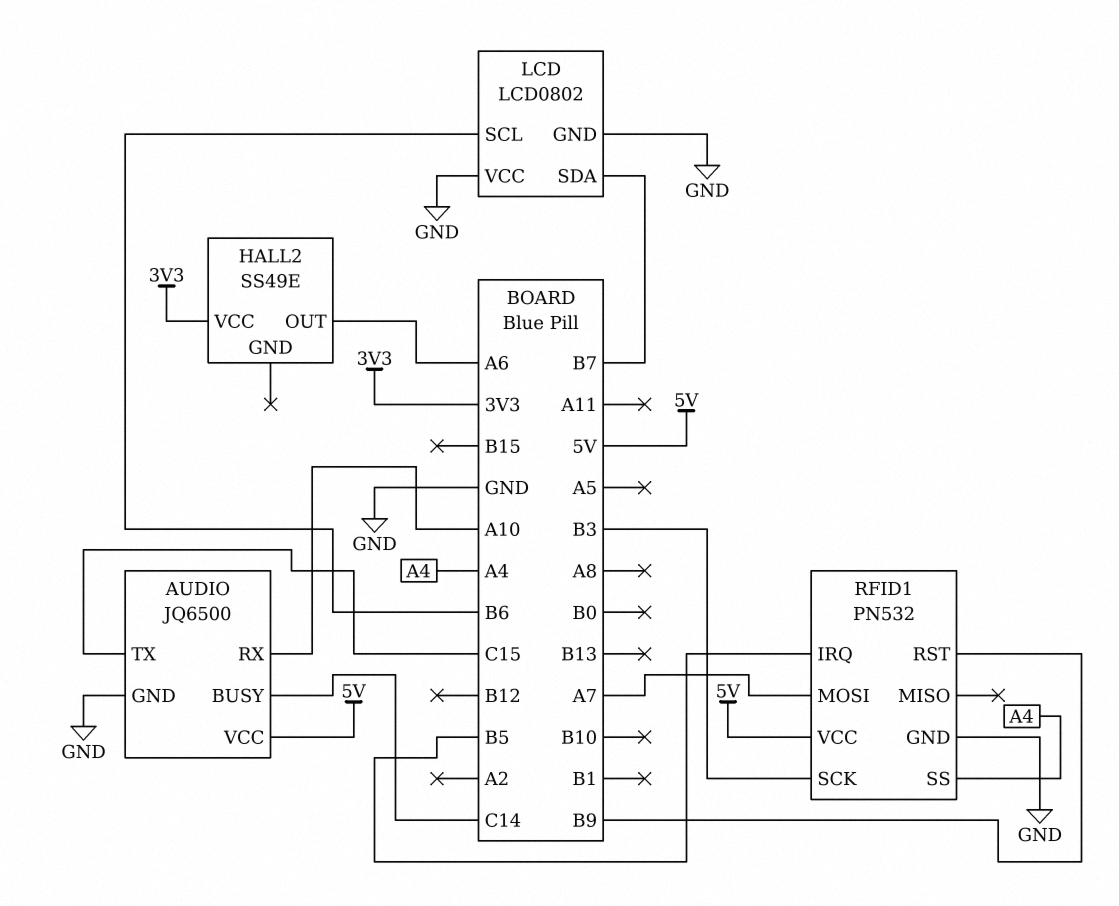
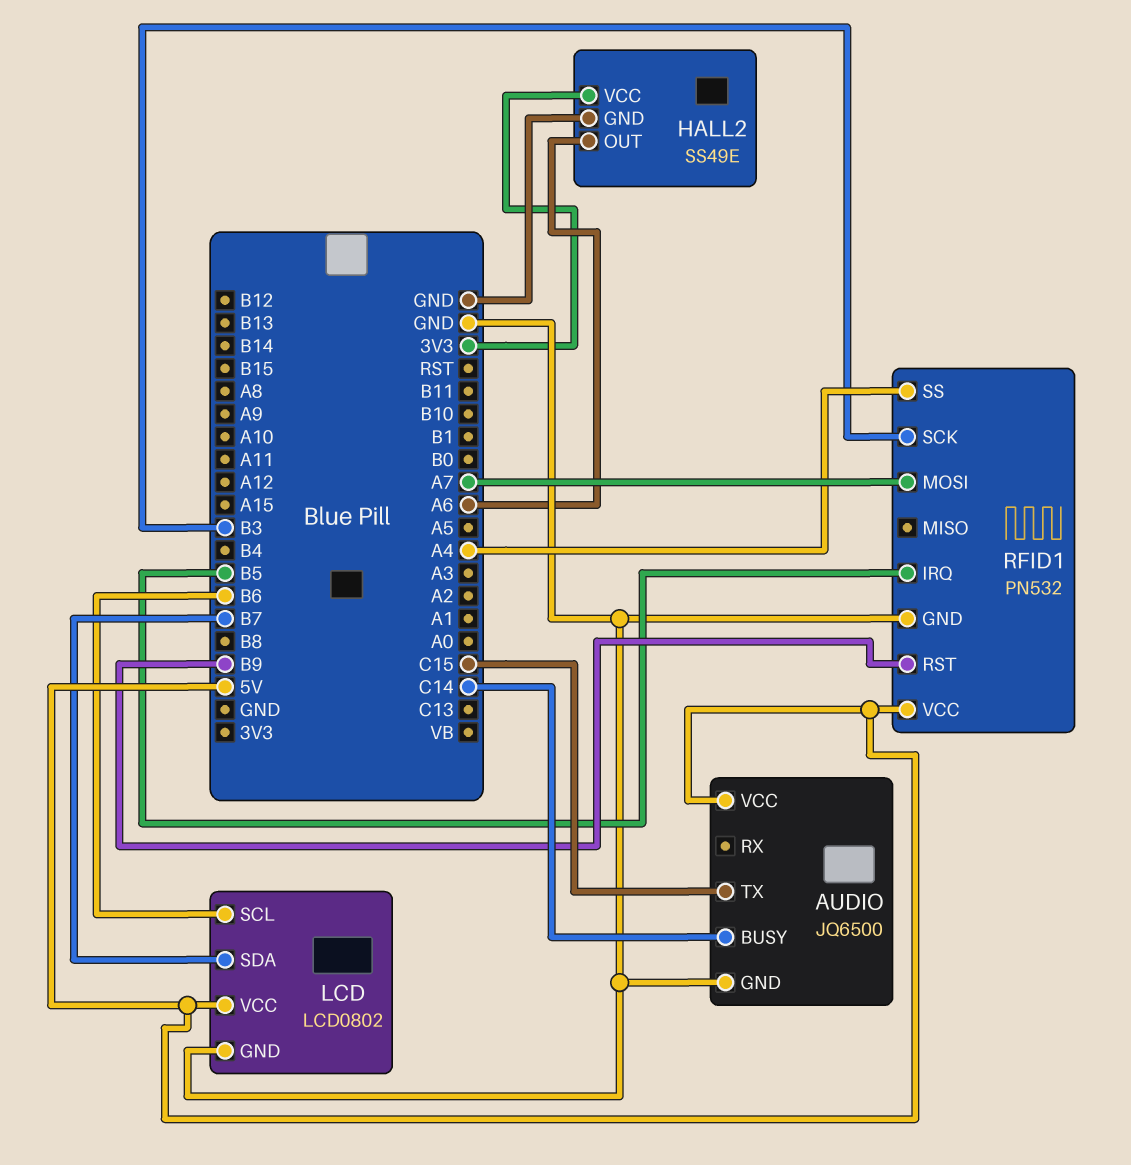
AUDIO pin RX: A10 -> none
HALL2 pin GND: none -> GND
LCD pin VCC: GND -> 5V

